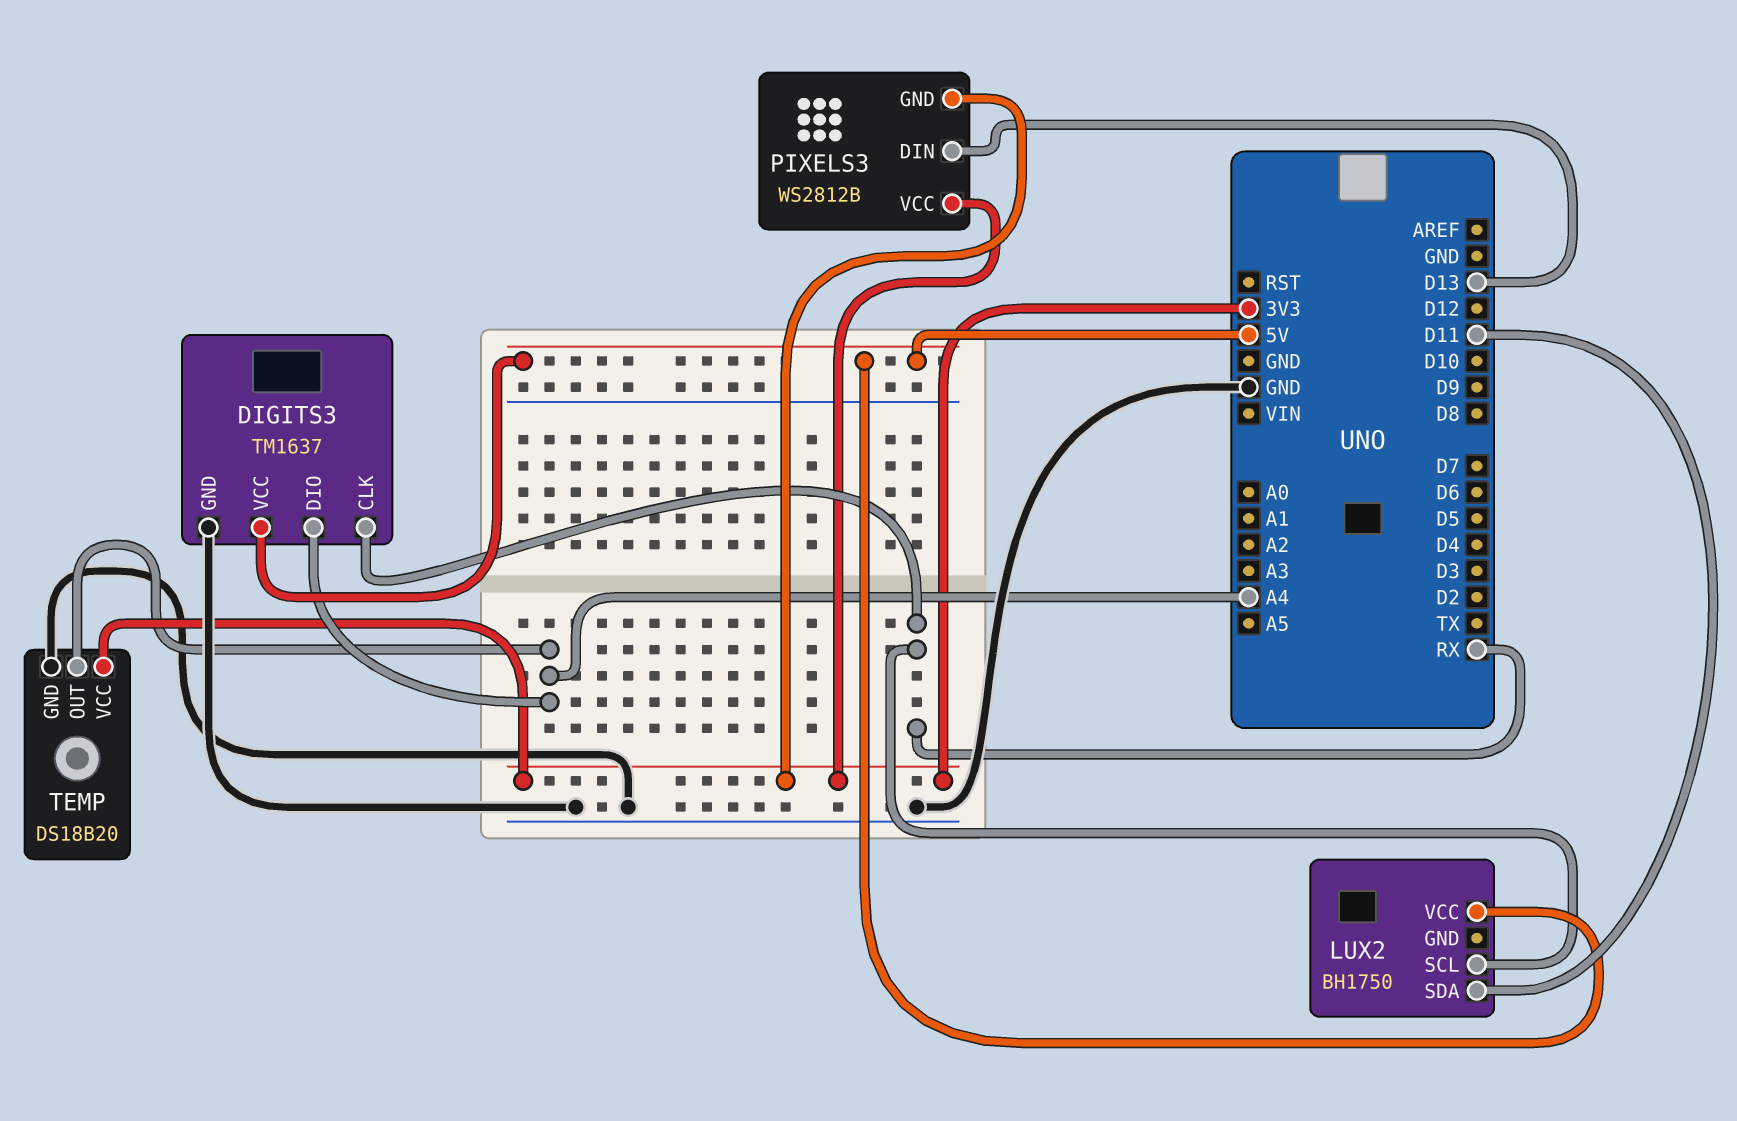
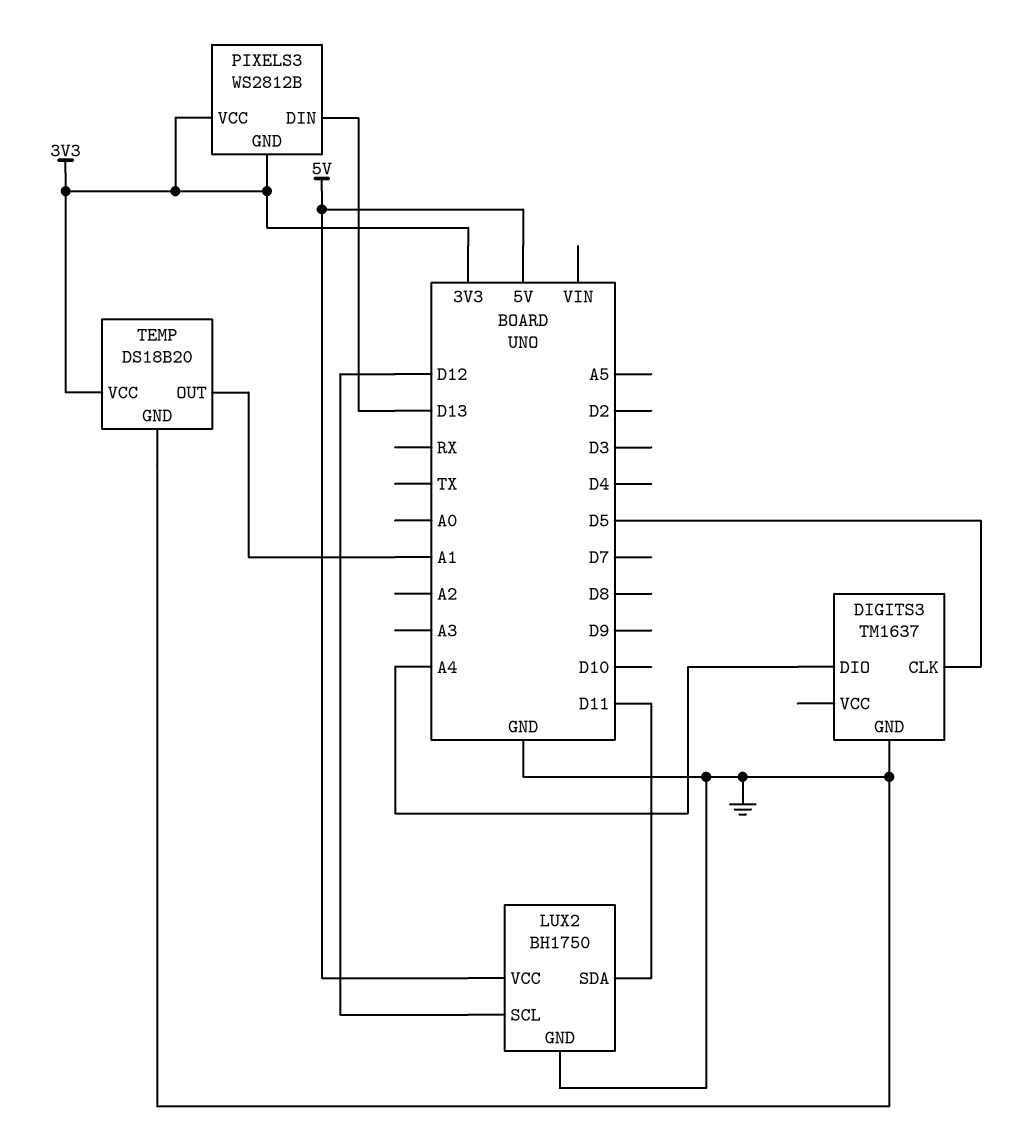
DIGITS3 pin CLK: RX -> D5
DIGITS3 pin VCC: 5V -> none
LUX2 pin GND: none -> GND
LUX2 pin SCL: RX -> D12
TEMP pin OUT: A4 -> A1

